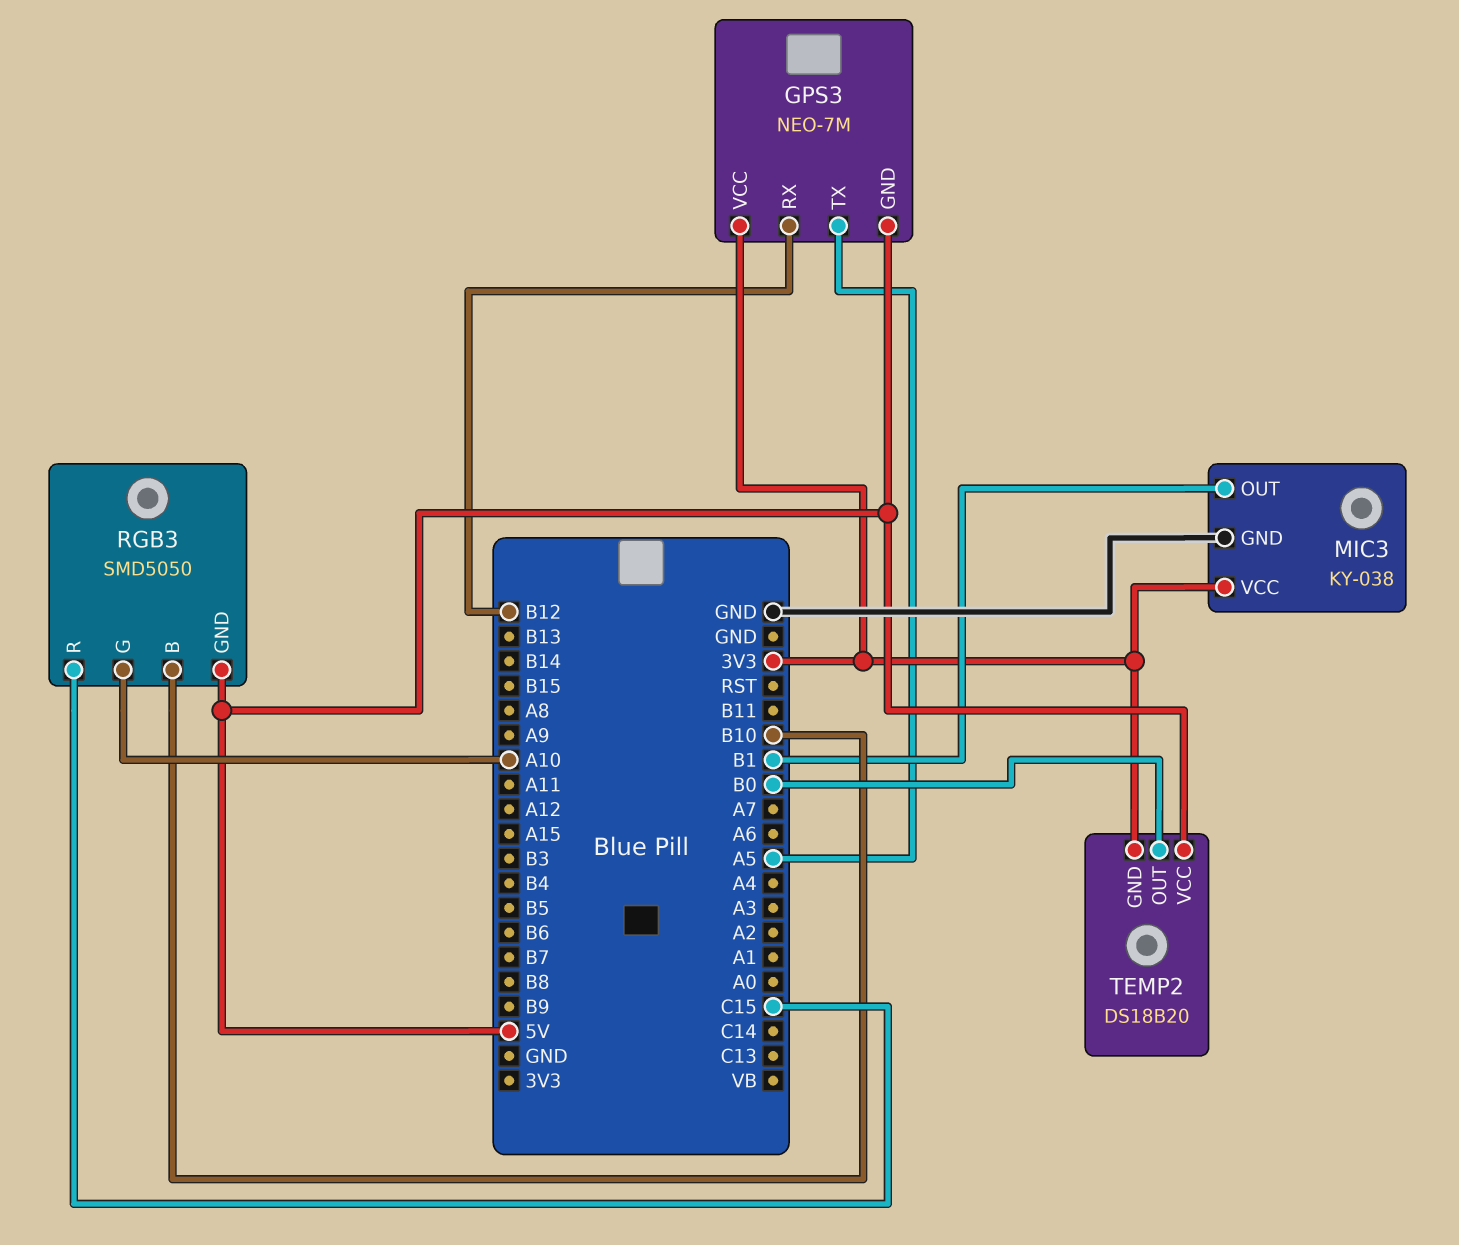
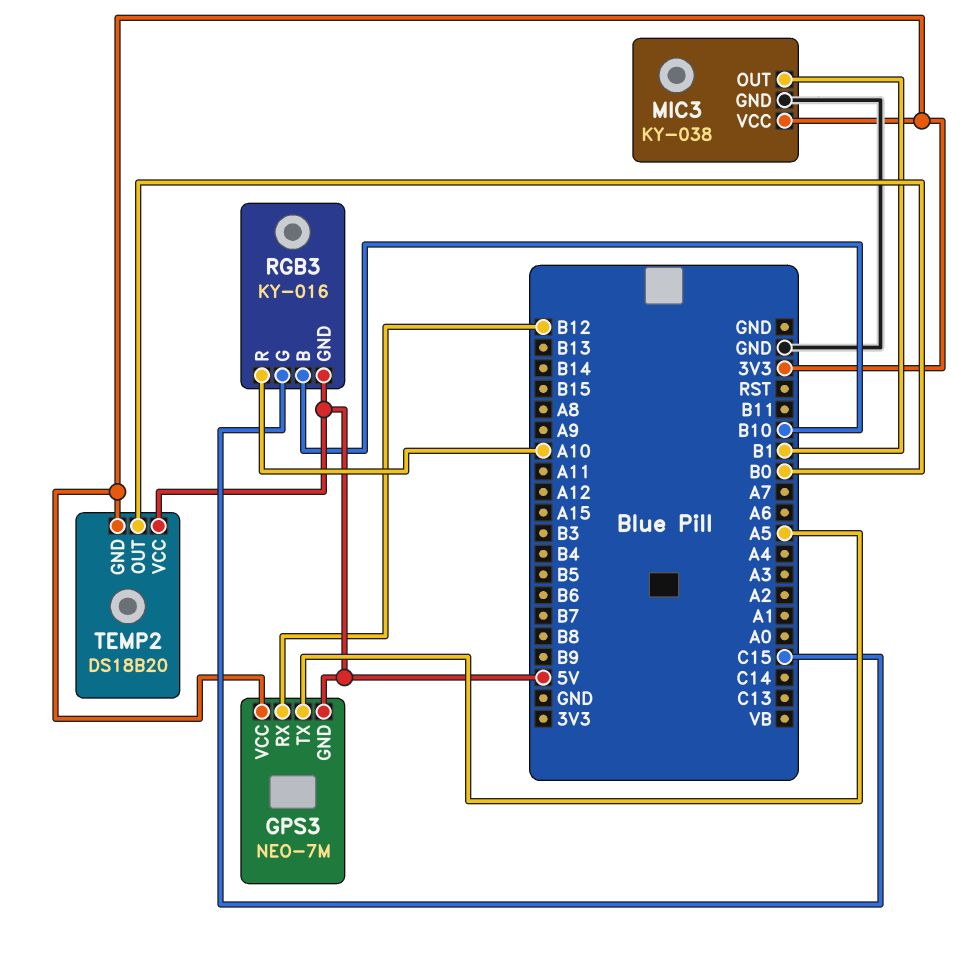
RGB3: SMD5050 -> KY-016
RGB3 pin G: A10 -> C15
RGB3 pin R: C15 -> A10

